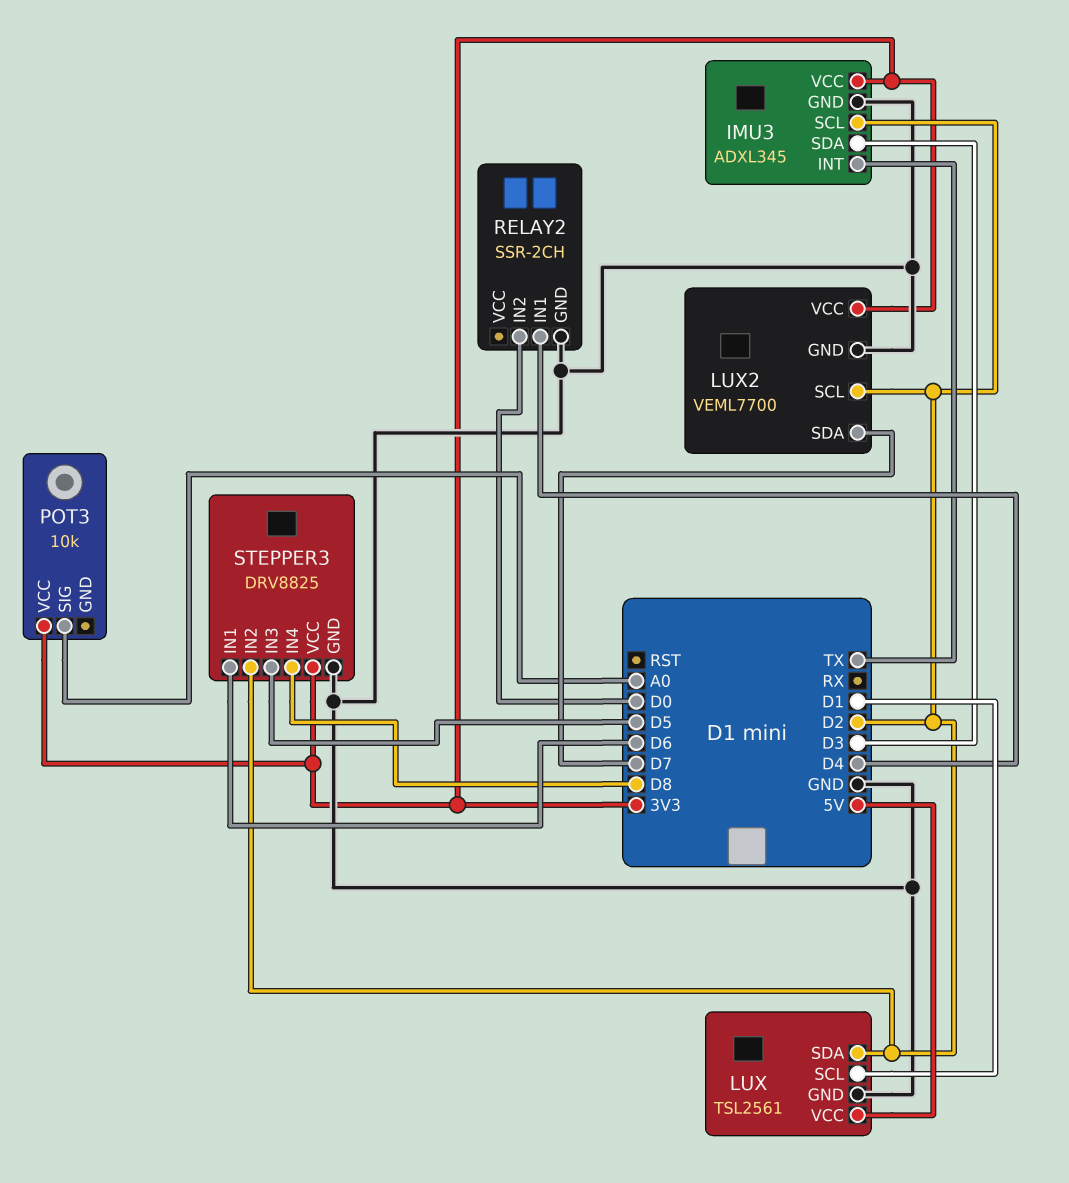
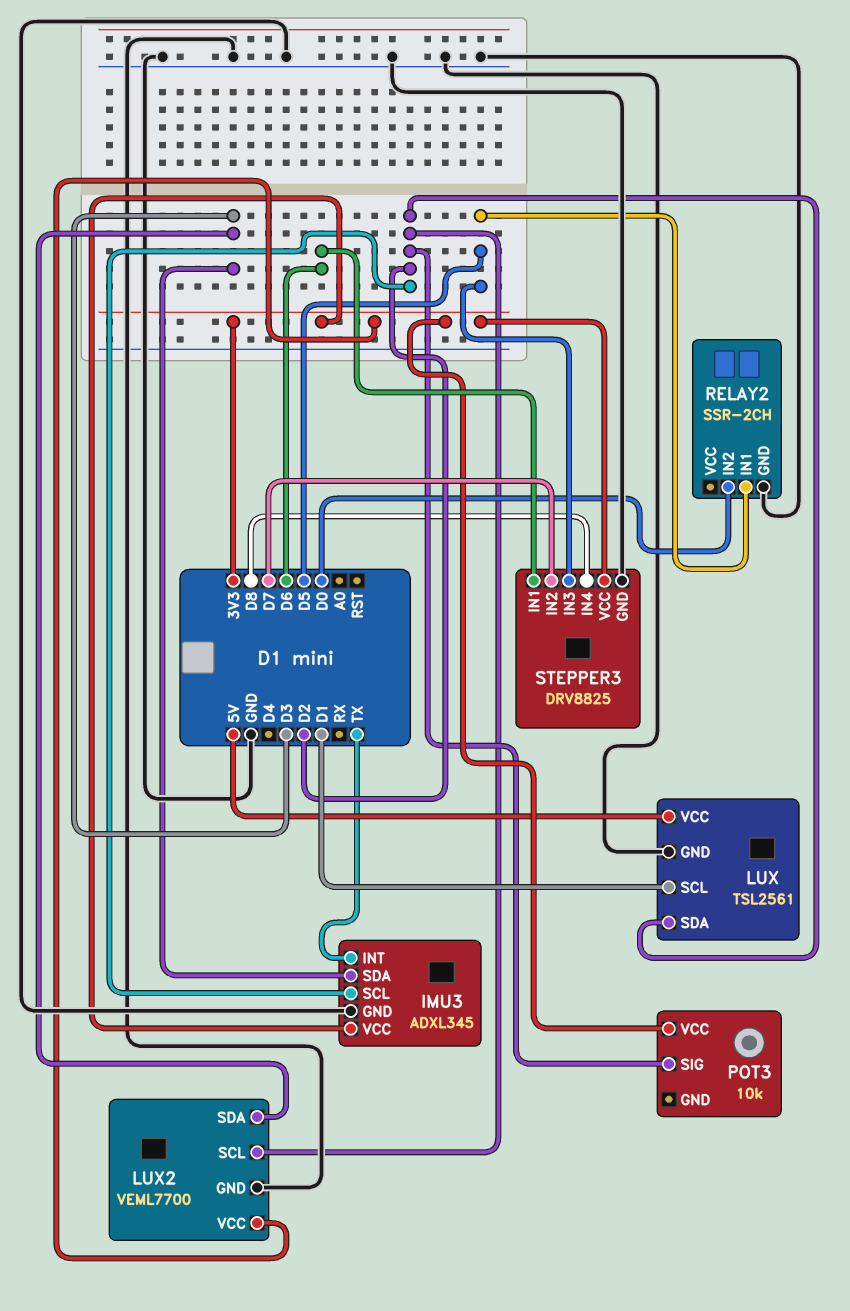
LUX2 pin SDA: D7 -> D3
POT3 pin SIG: A0 -> D2
RELAY2 pin IN1: D4 -> D5
STEPPER3 pin IN2: D2 -> D7

